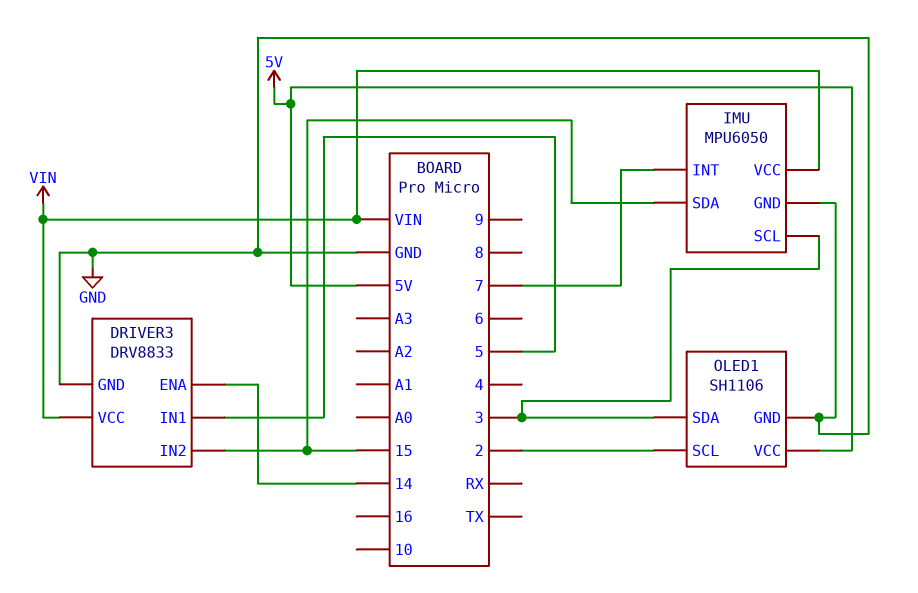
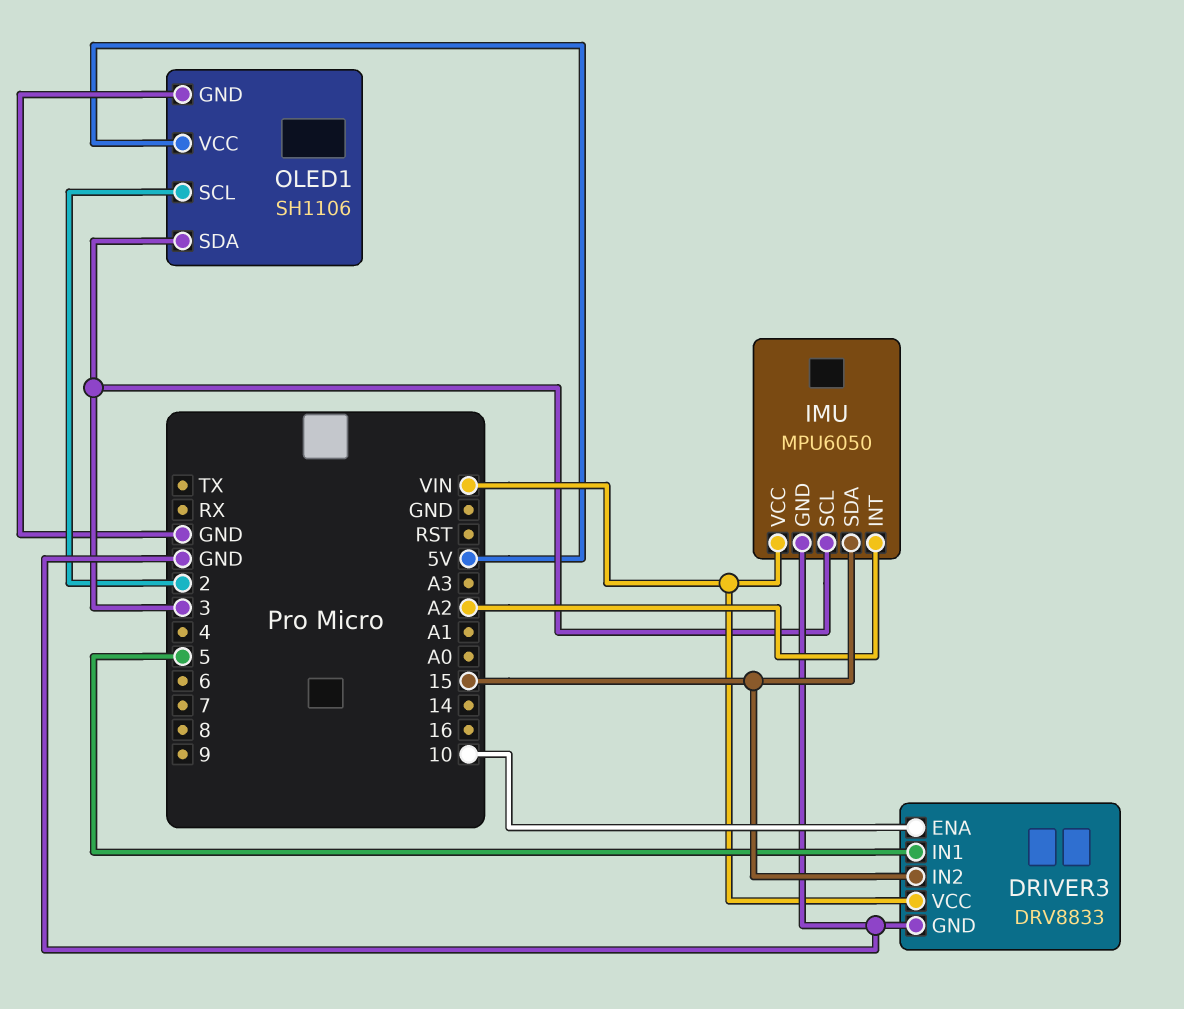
DRIVER3 pin ENA: 14 -> 10
IMU pin INT: 7 -> A2

